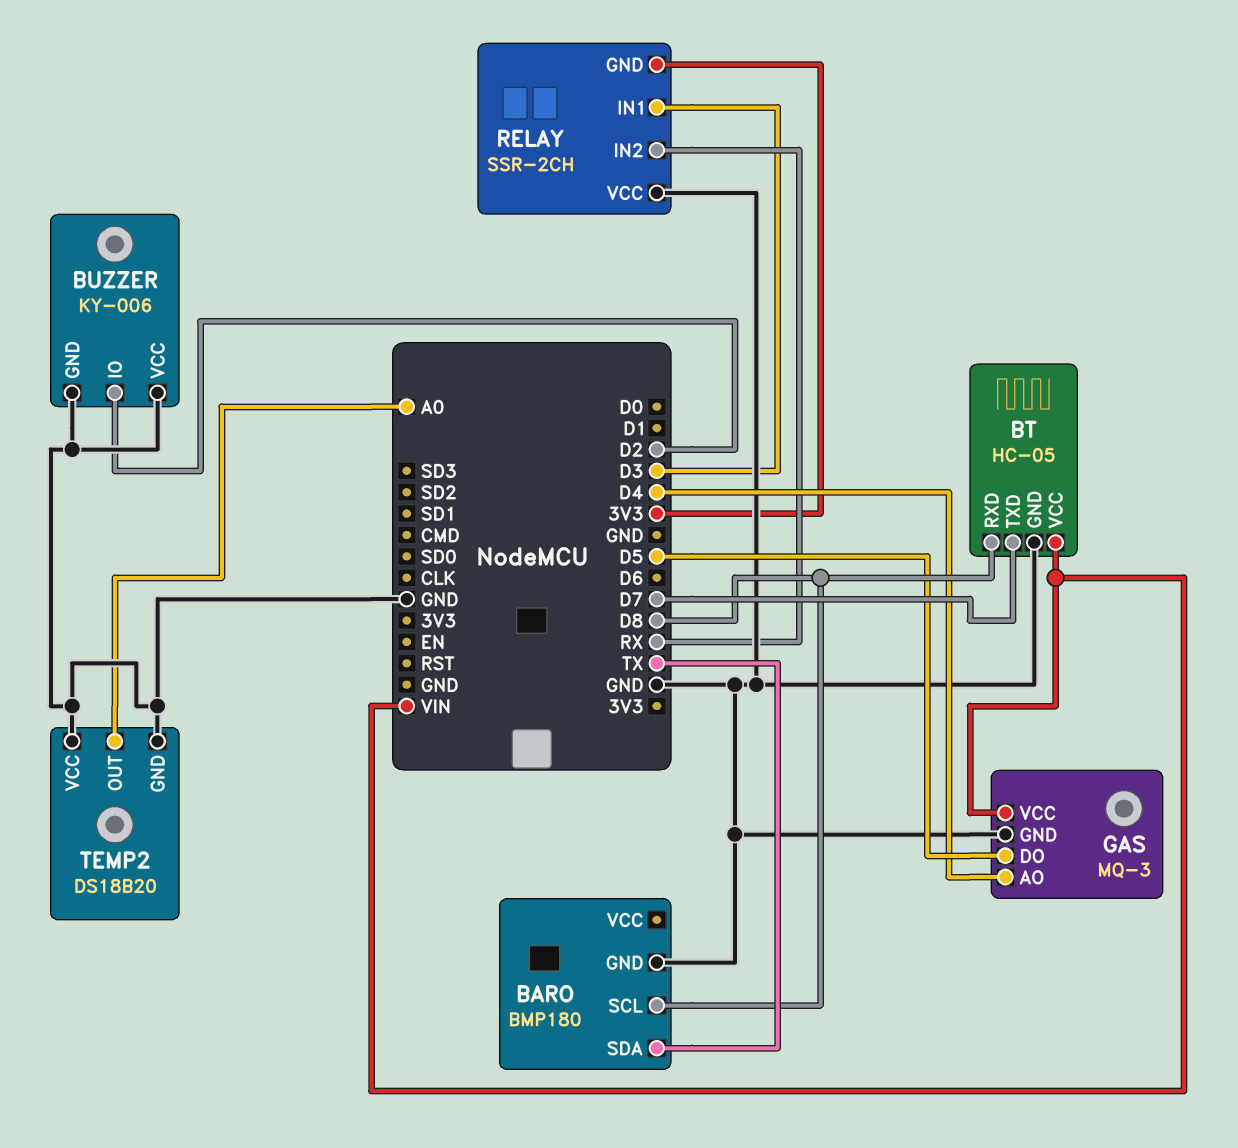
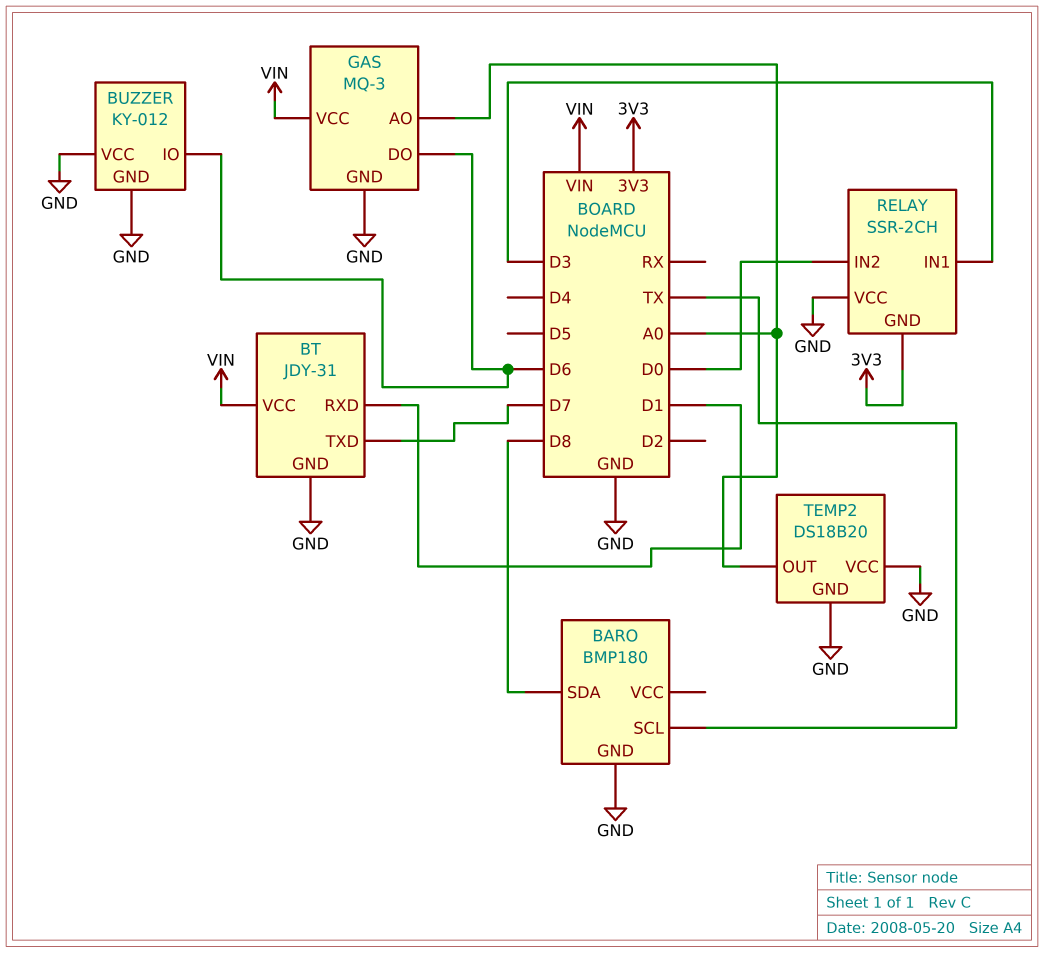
BARO pin SCL: D8 -> TX
BARO pin SDA: TX -> D8
BT: HC-05 -> JDY-31
BT pin RXD: D8 -> D1
BUZZER: KY-006 -> KY-012
BUZZER pin IO: D2 -> D6
GAS pin AO: D4 -> A0
GAS pin DO: D5 -> D6
RELAY pin IN2: RX -> D0

